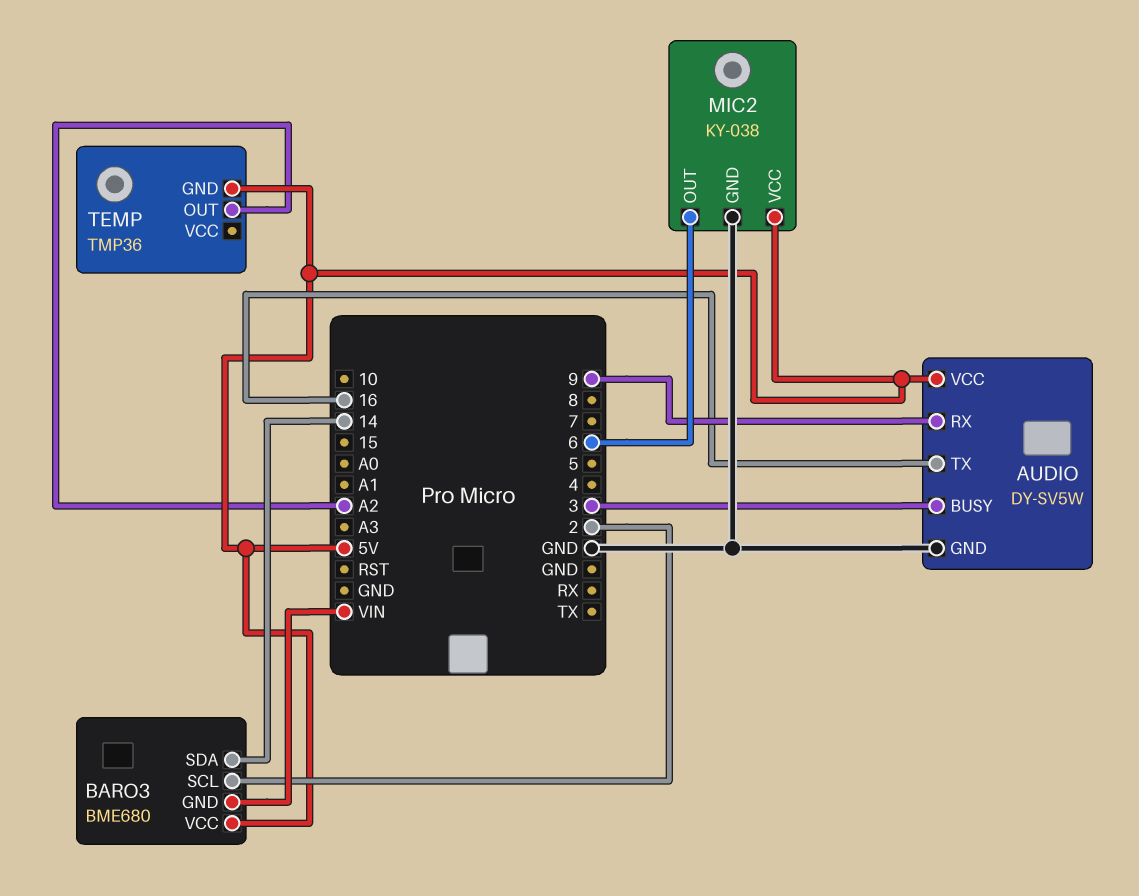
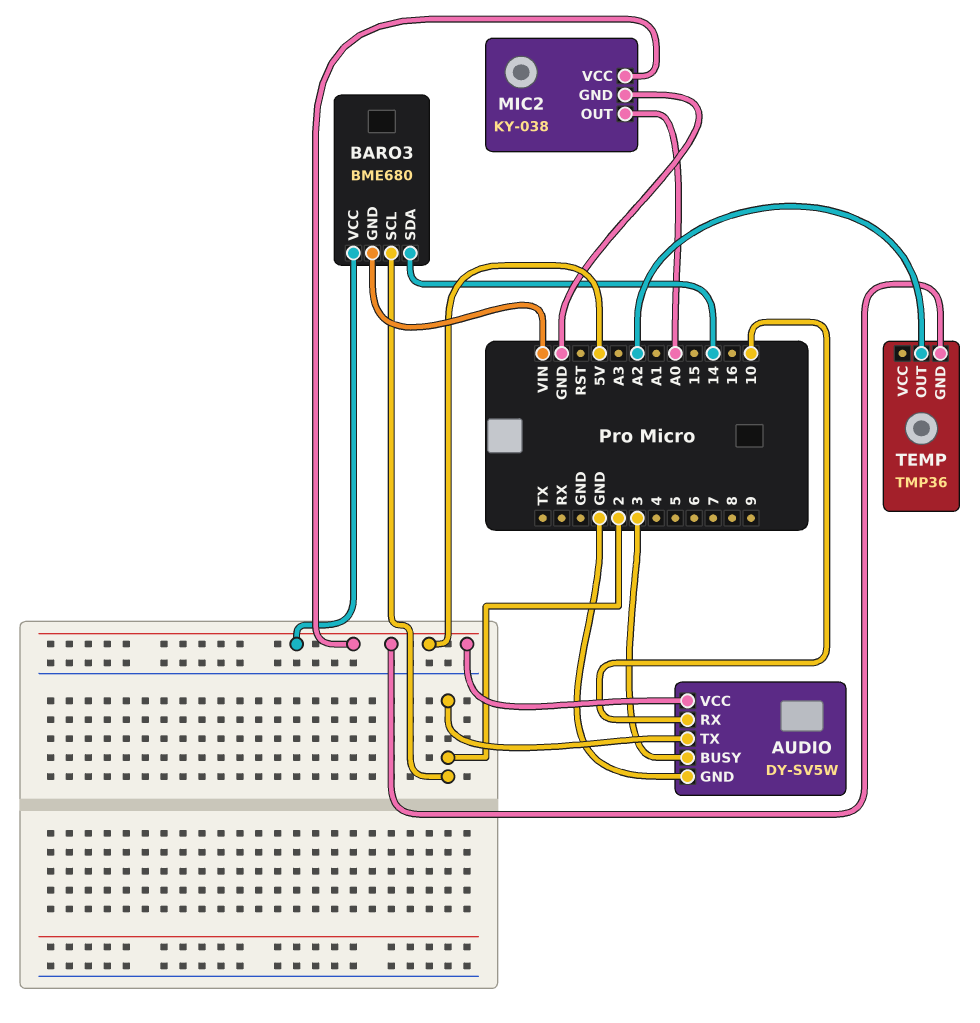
AUDIO pin RX: 9 -> 10
AUDIO pin TX: 16 -> 2
MIC2 pin OUT: 6 -> A0

